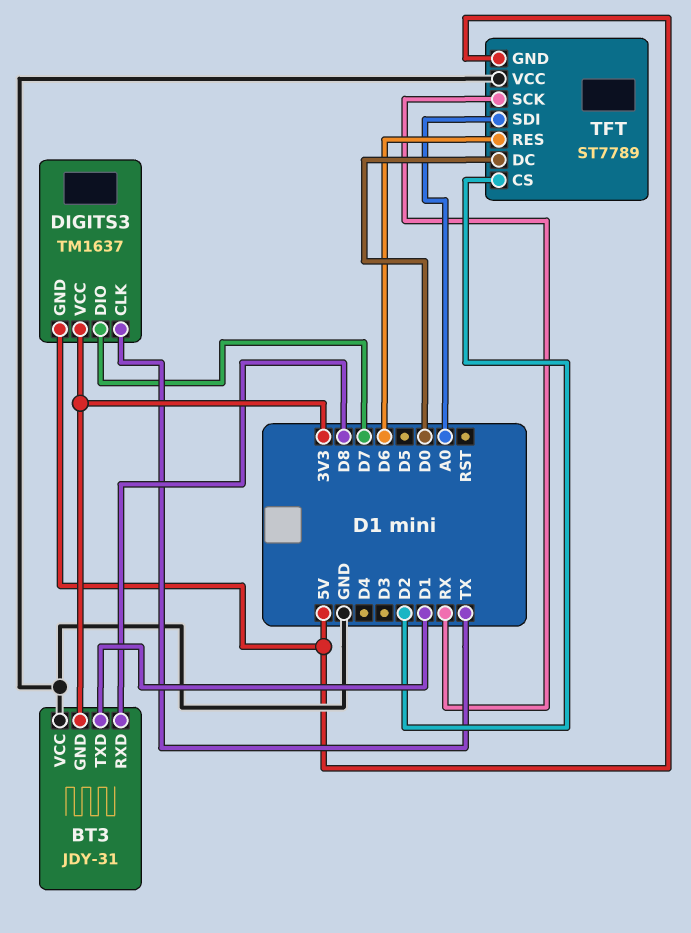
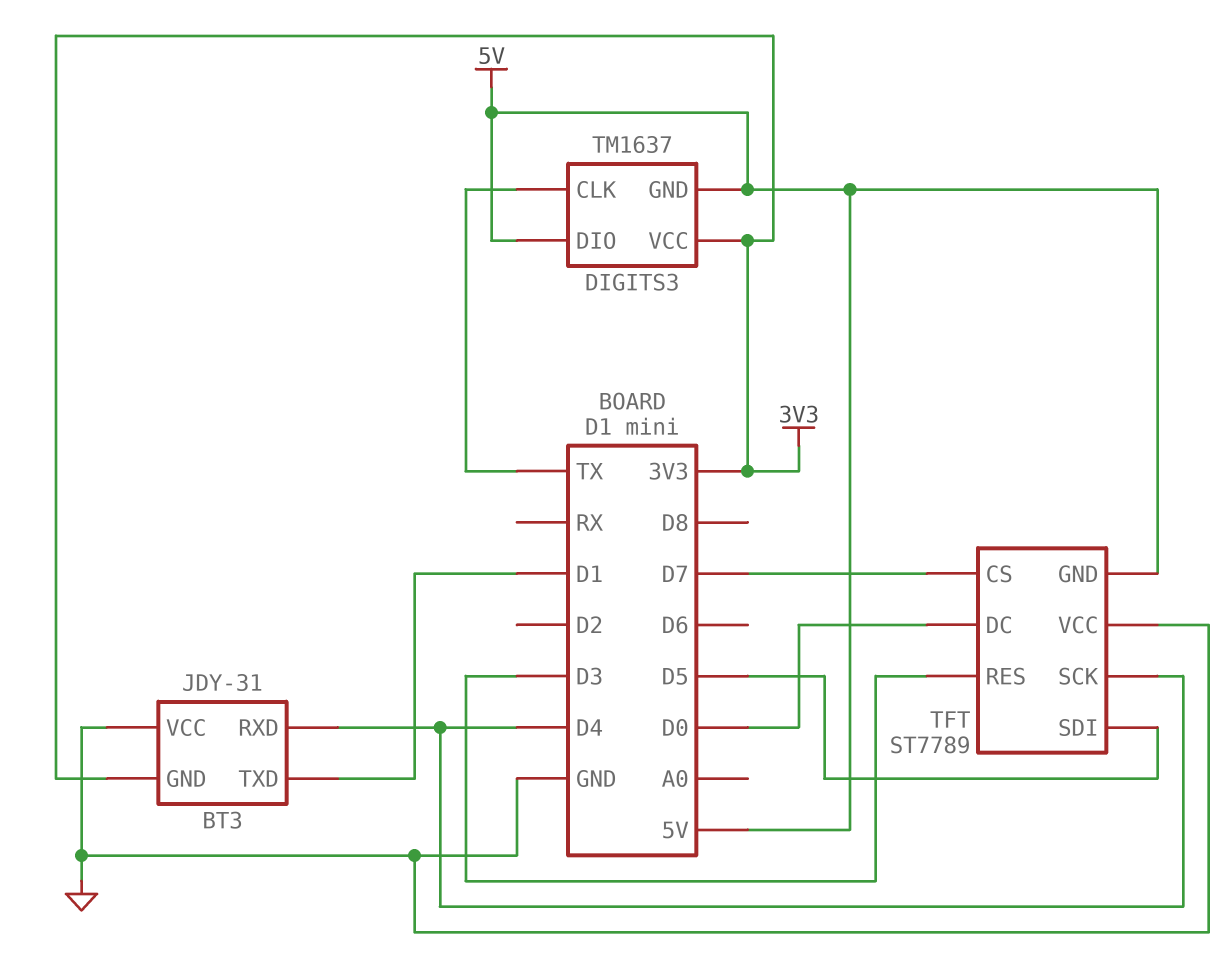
BT3 pin RXD: D8 -> D4
DIGITS3 pin DIO: D7 -> 5V
TFT pin CS: D2 -> D7
TFT pin RES: D6 -> D3
TFT pin SCK: RX -> D4
TFT pin SDI: A0 -> D5

